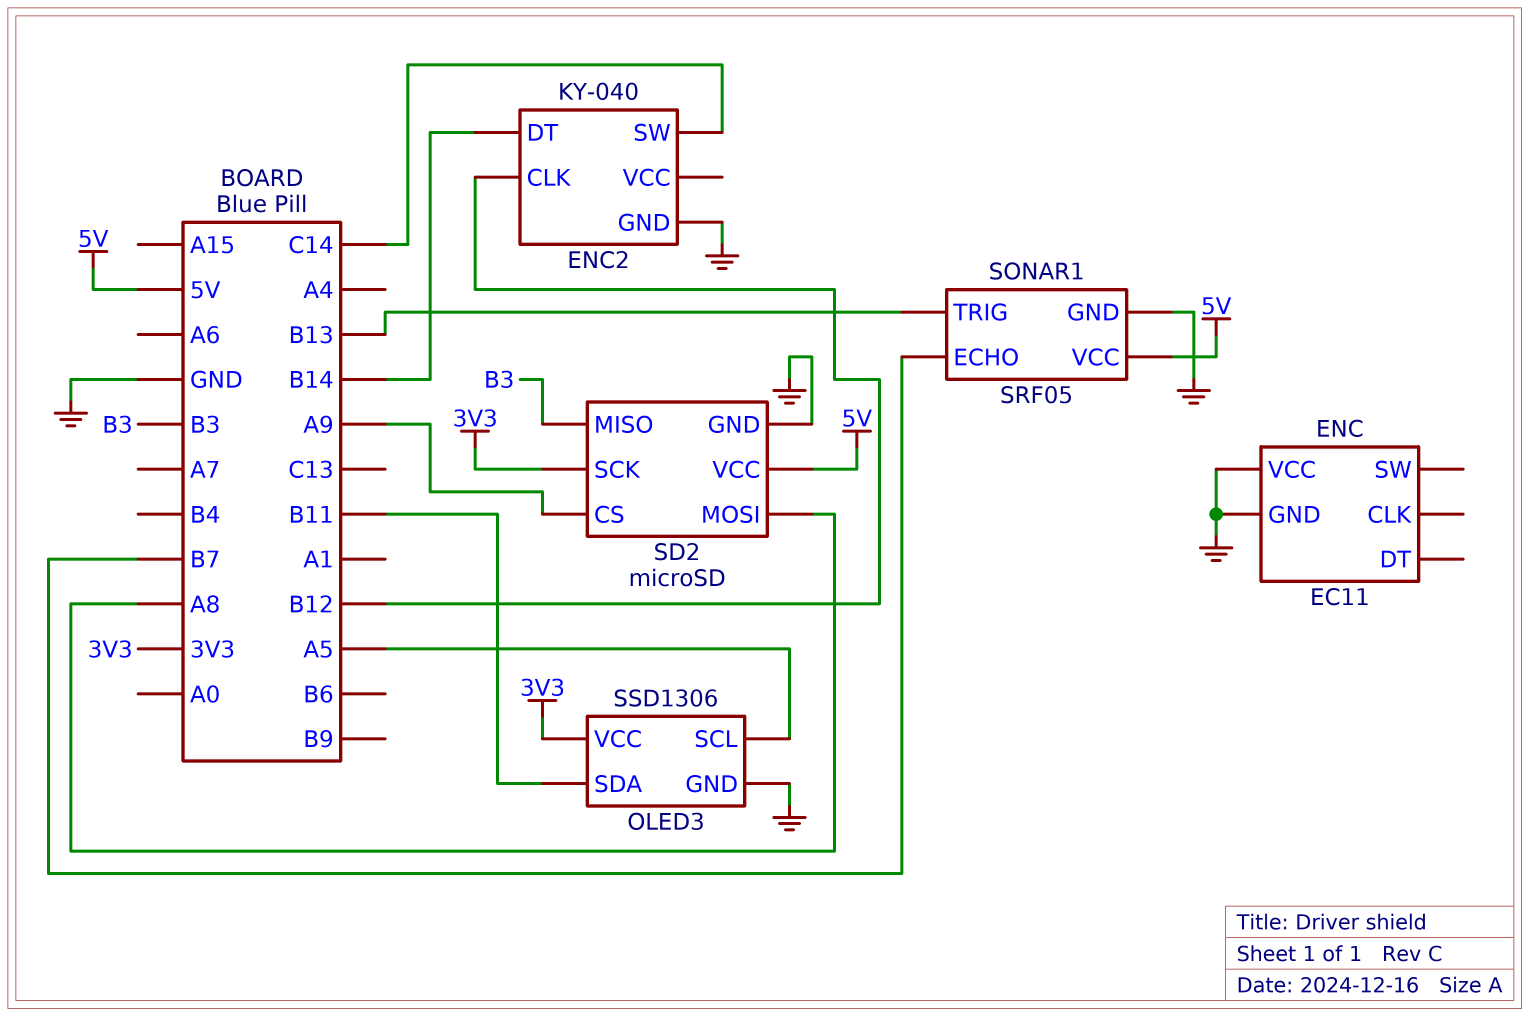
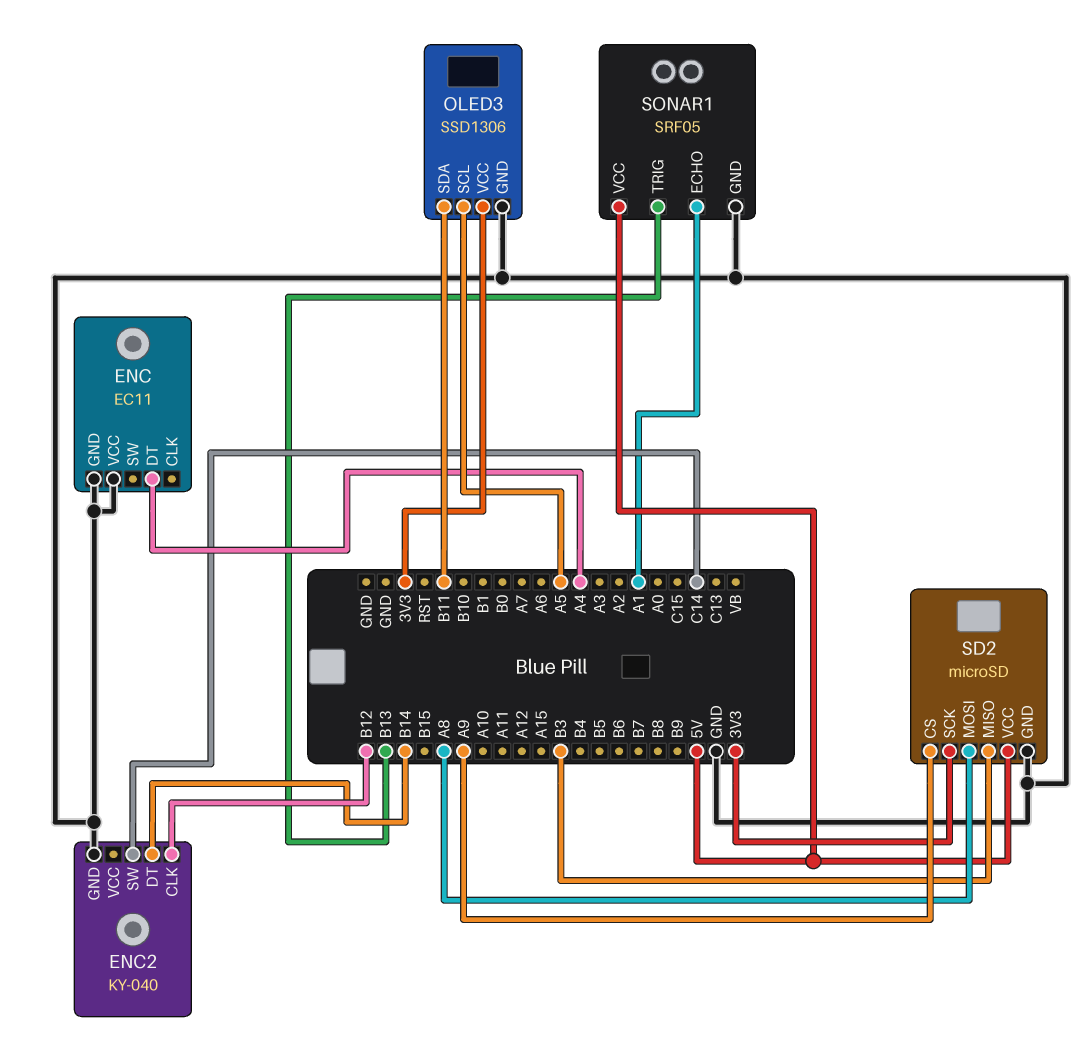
ENC pin DT: none -> A4
SONAR1 pin ECHO: B7 -> A1

